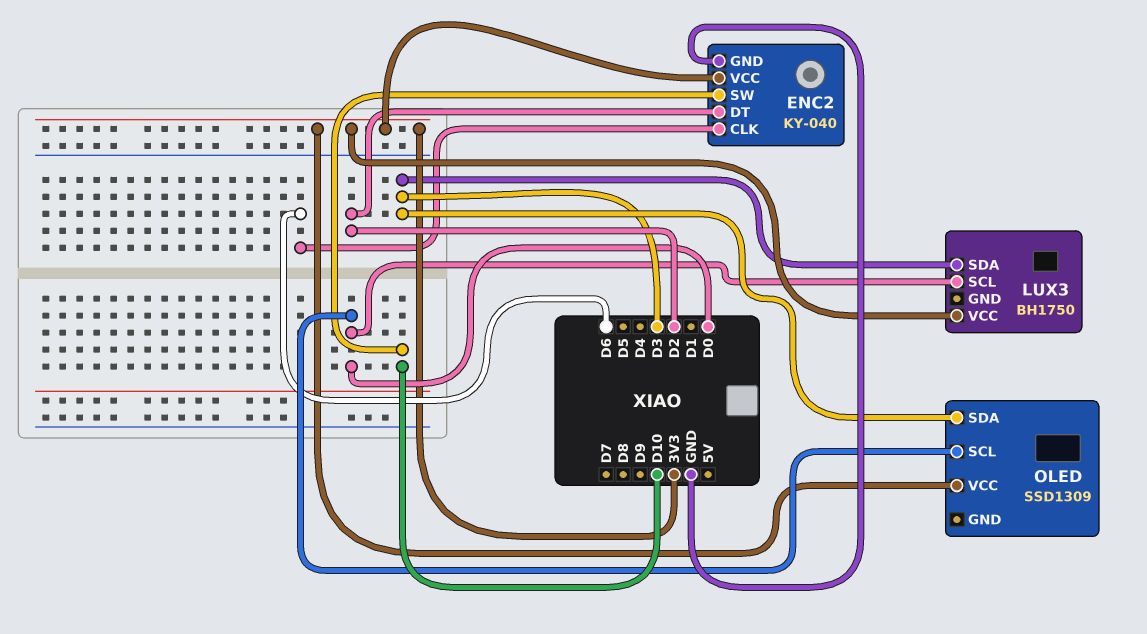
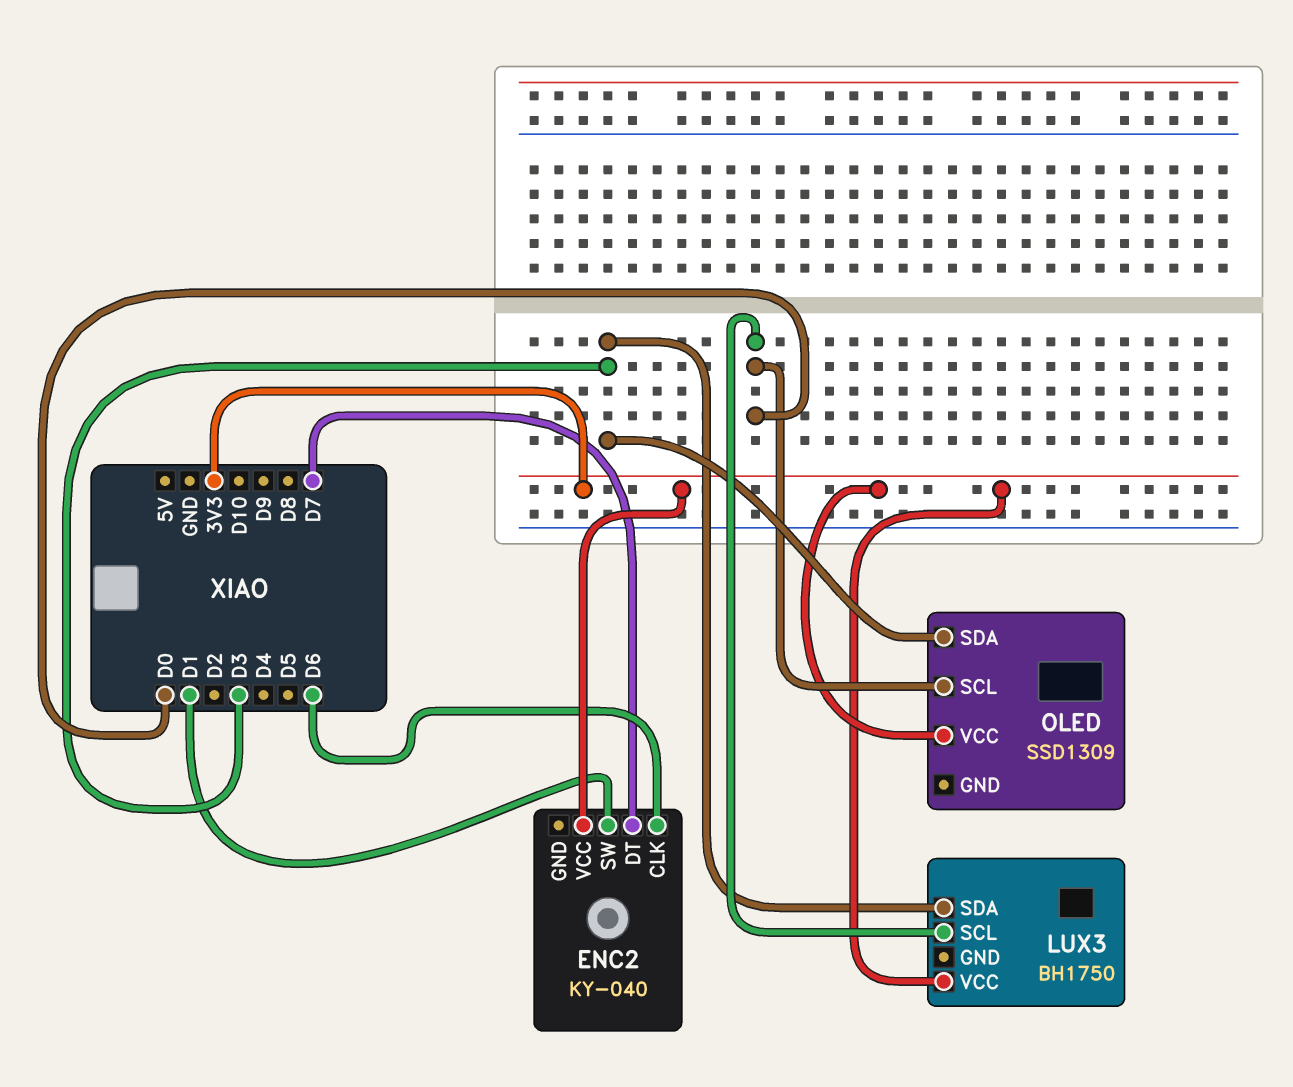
ENC2 pin DT: D2 -> D7
ENC2 pin GND: GND -> none
ENC2 pin SW: D10 -> D1

